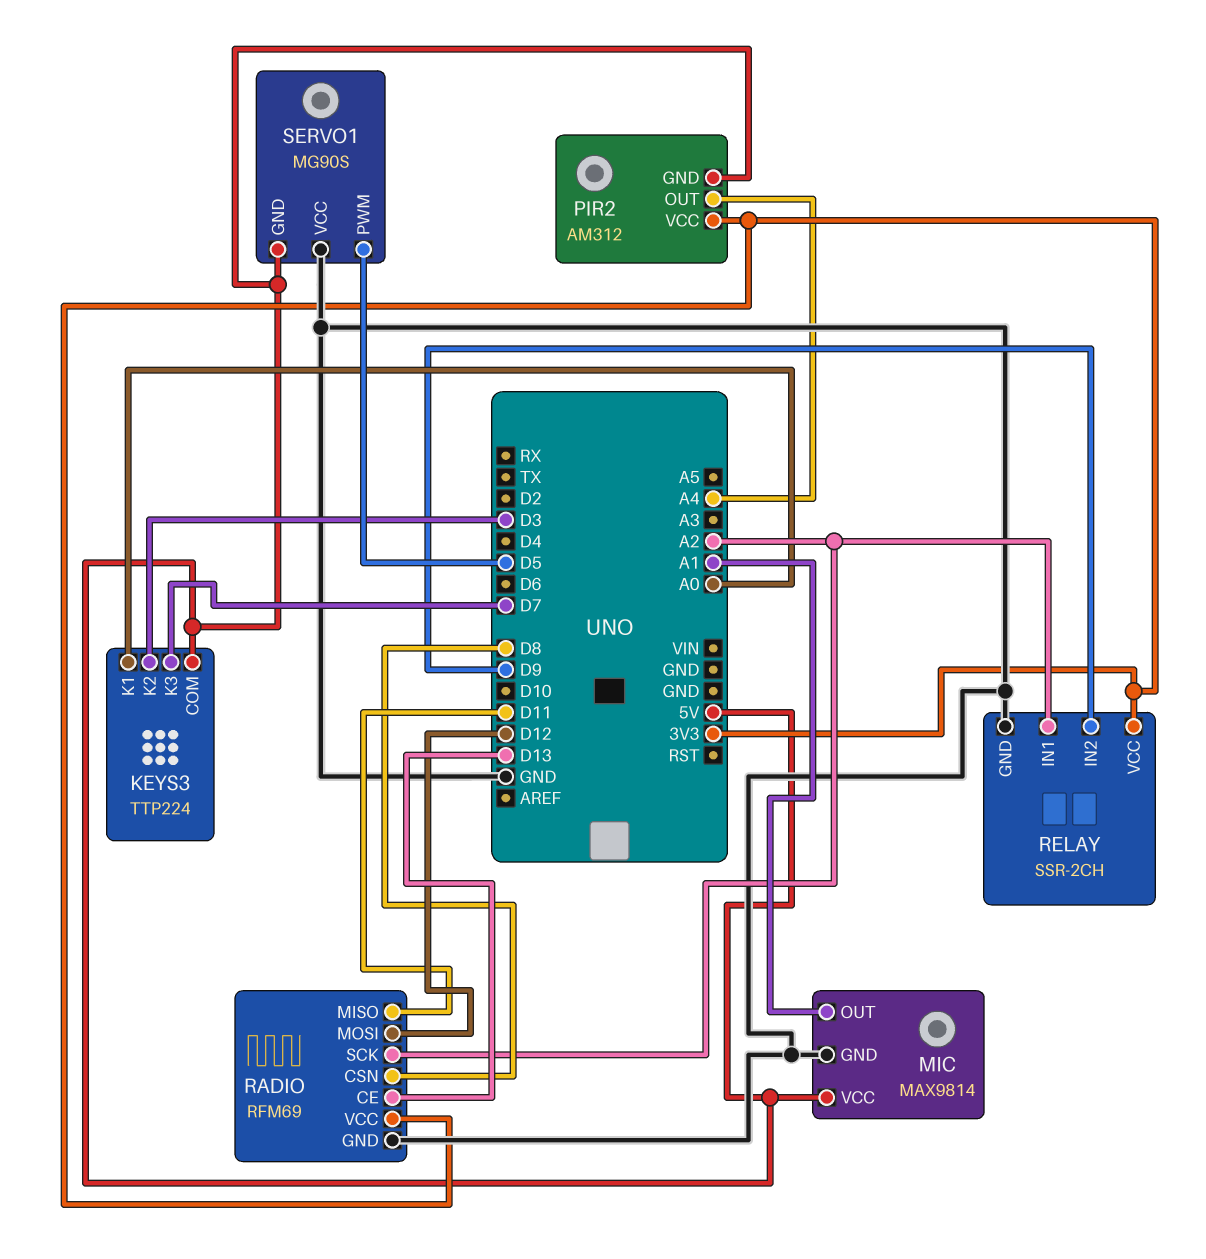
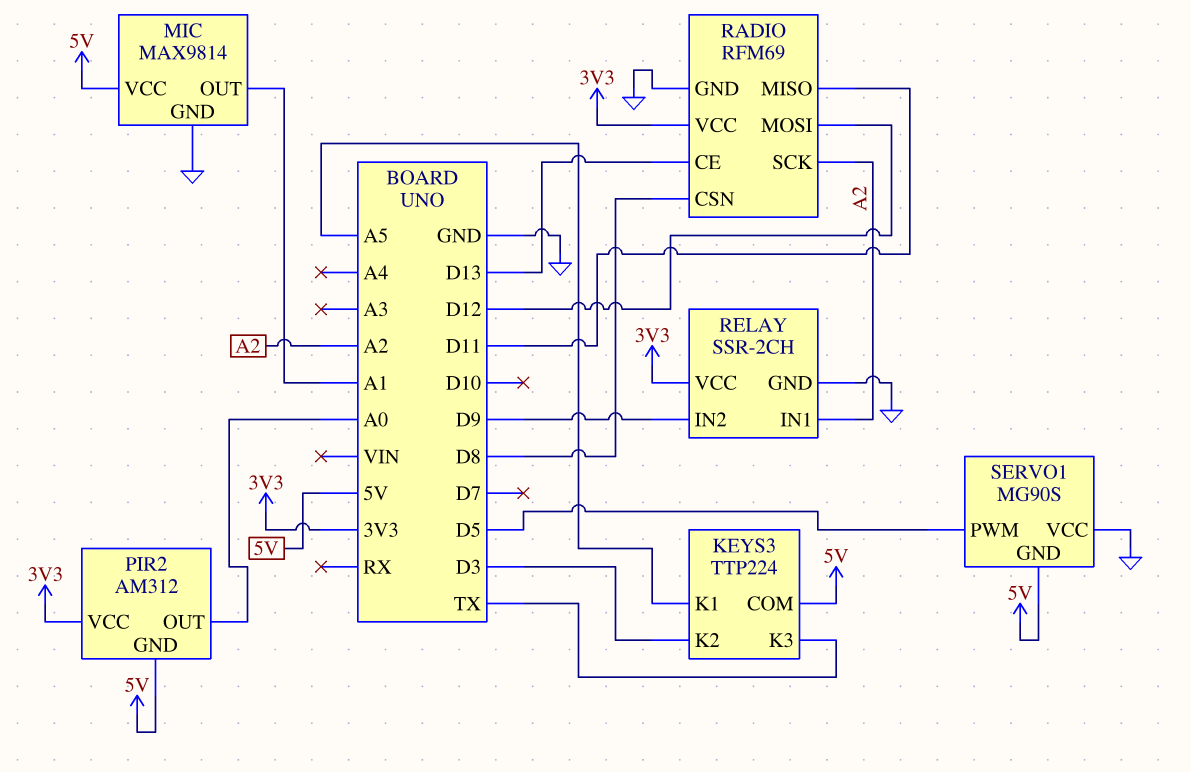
KEYS3 pin K1: A0 -> A5
KEYS3 pin K3: D7 -> TX
PIR2 pin OUT: A4 -> A0

